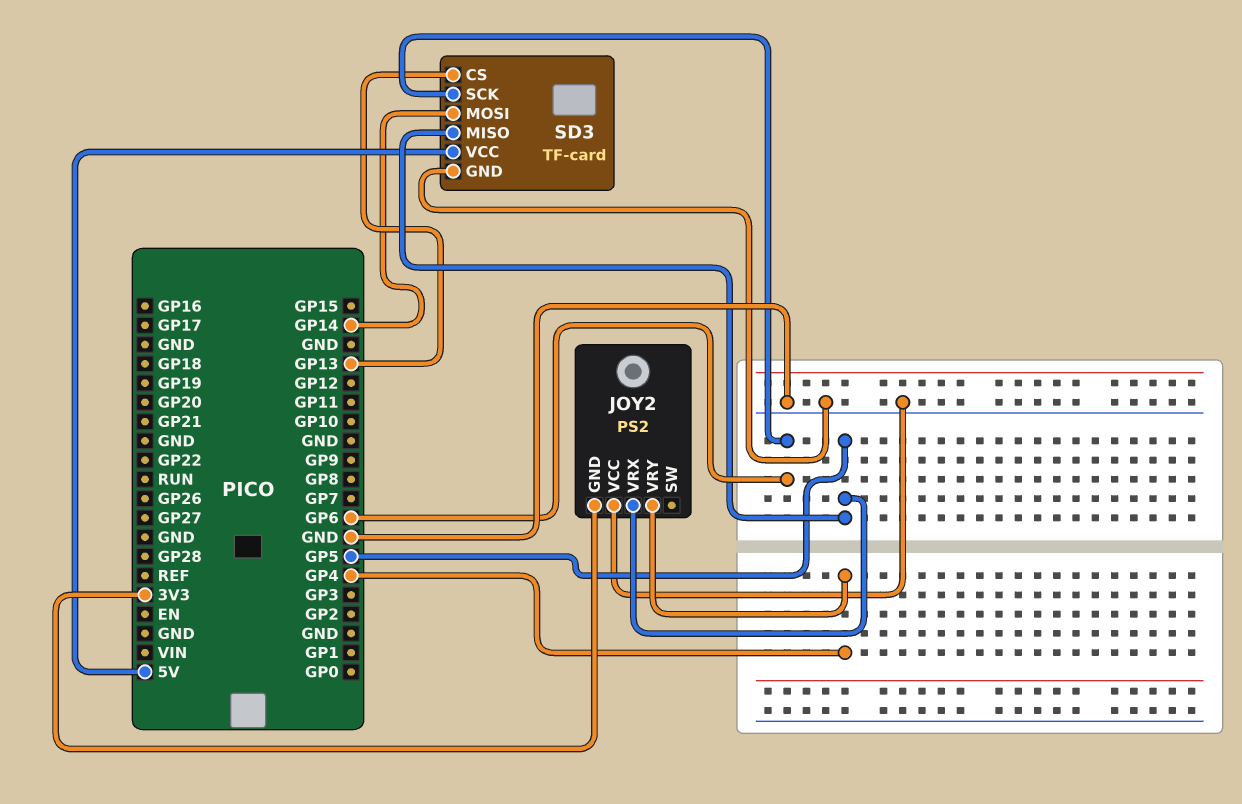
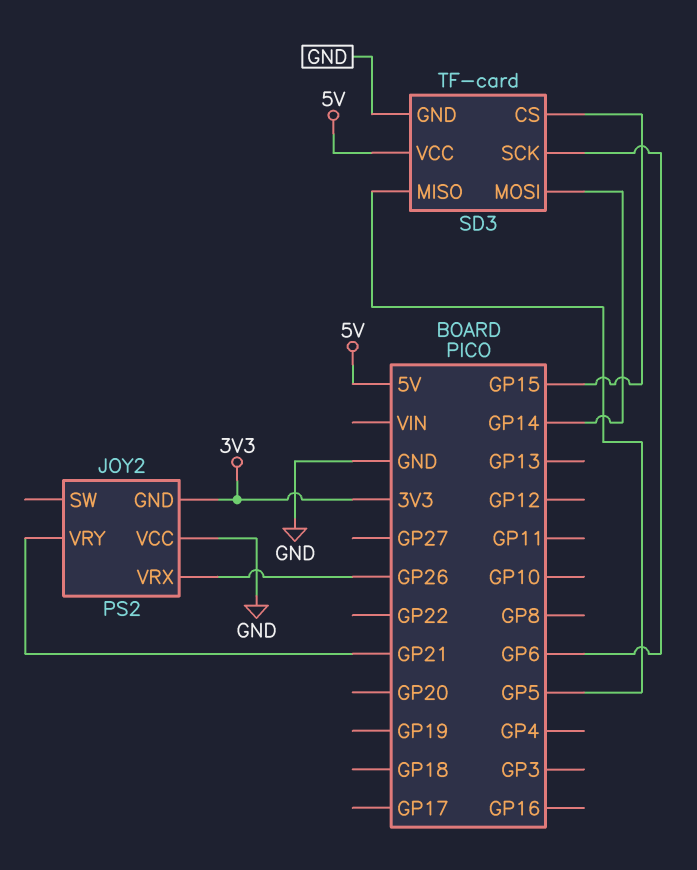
JOY2 pin VRX: GP5 -> GP26
JOY2 pin VRY: GP4 -> GP21
SD3 pin CS: GP13 -> GP15

